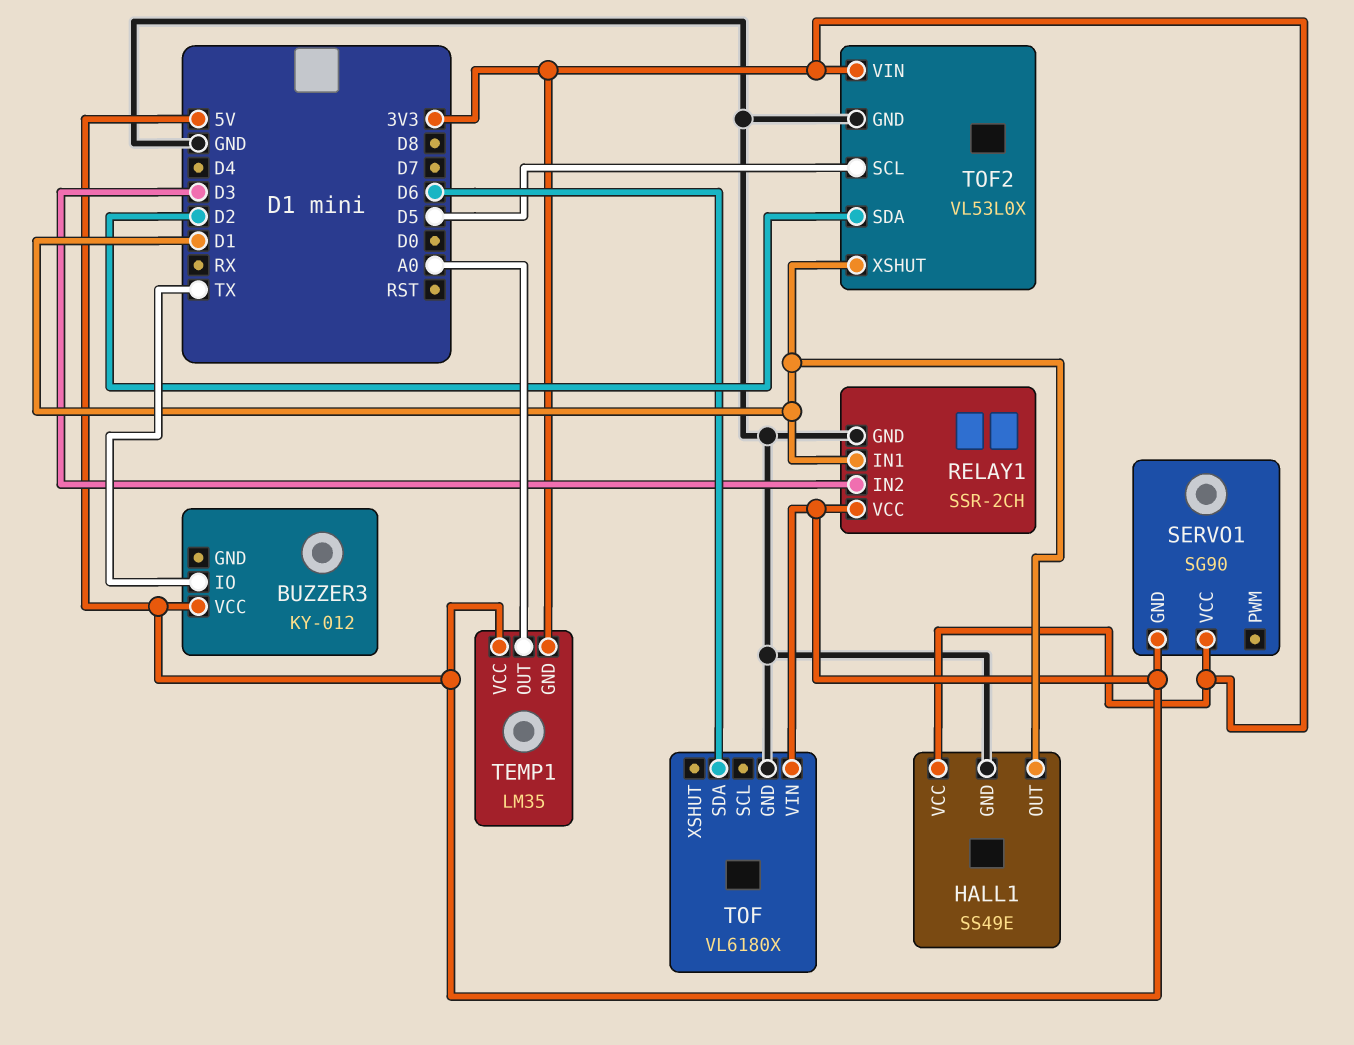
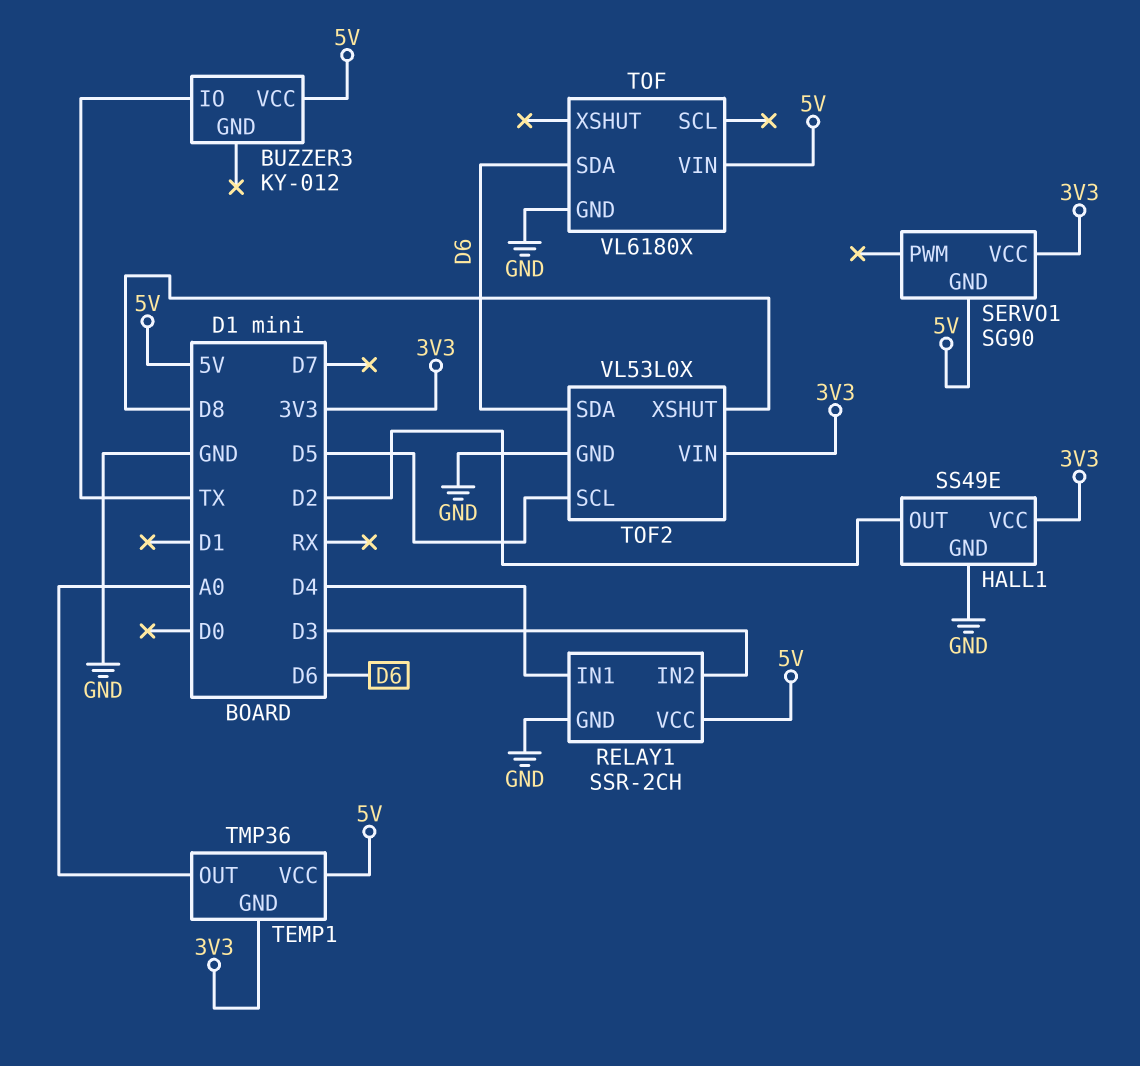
HALL1 pin OUT: D1 -> D2
RELAY1 pin IN1: D1 -> D4
TEMP1: LM35 -> TMP36
TOF2 pin SDA: D2 -> D6
TOF2 pin XSHUT: D1 -> D8

